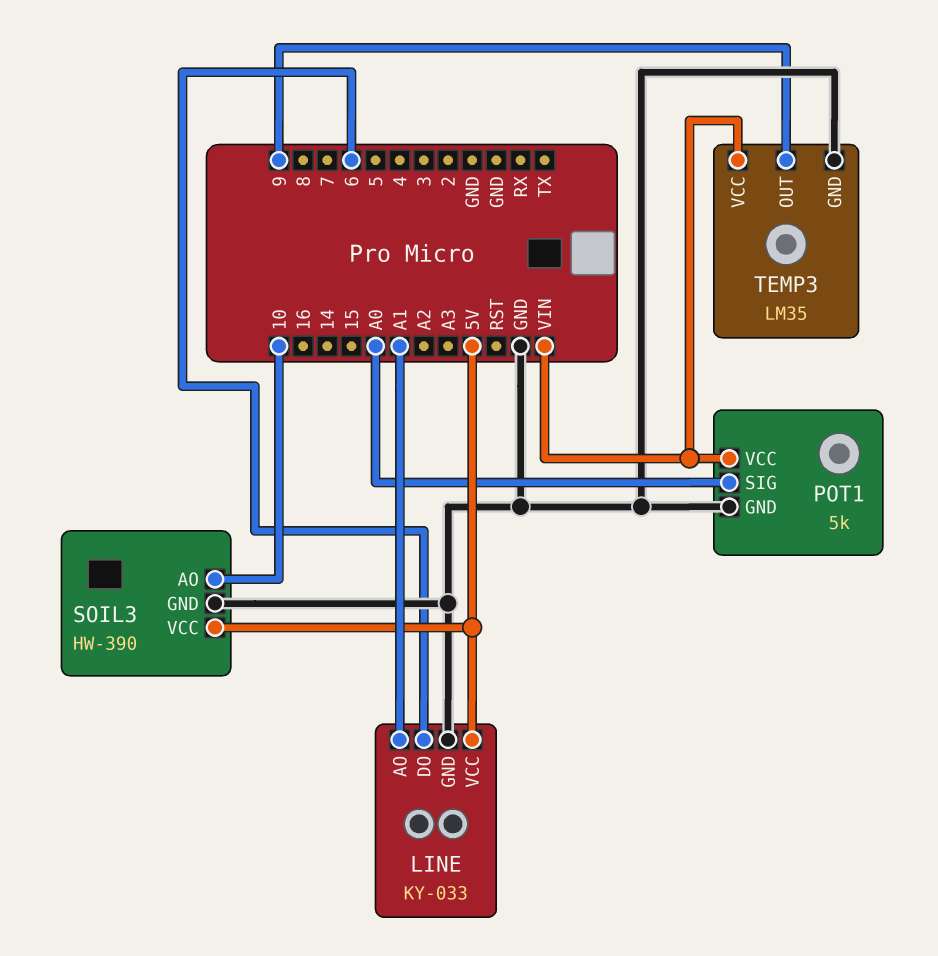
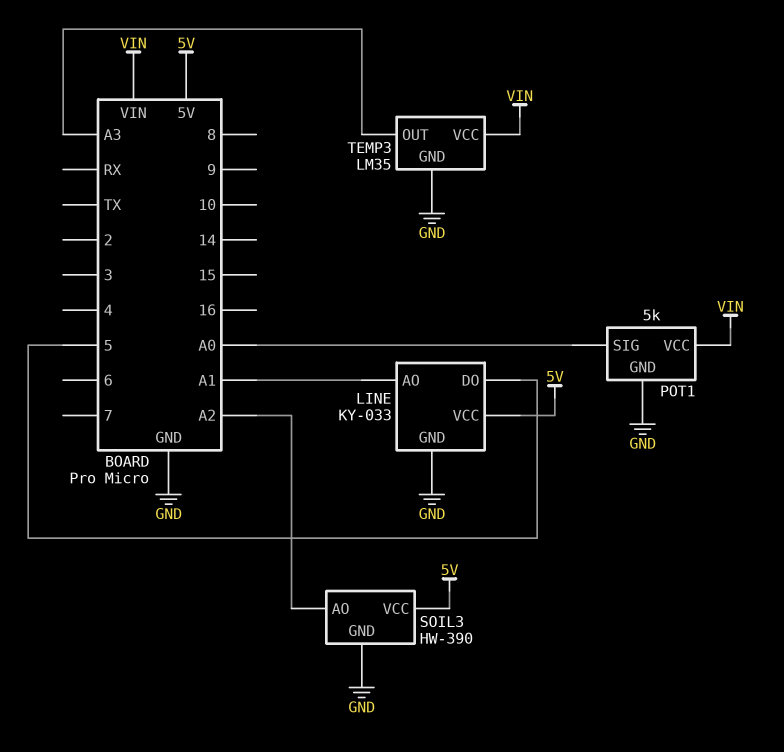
LINE pin DO: 6 -> 5
SOIL3 pin AO: 10 -> A2
TEMP3 pin OUT: 9 -> A3

